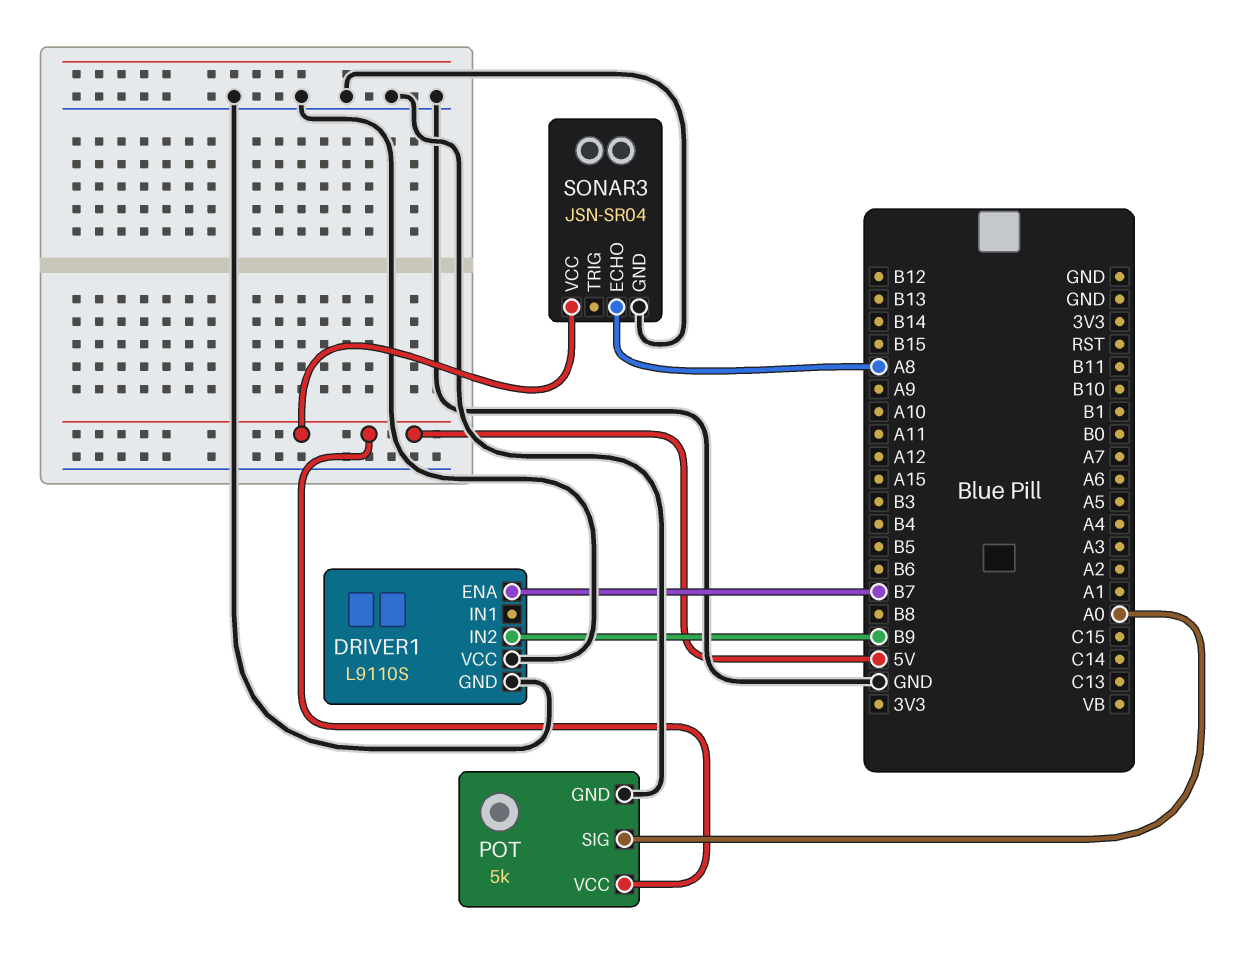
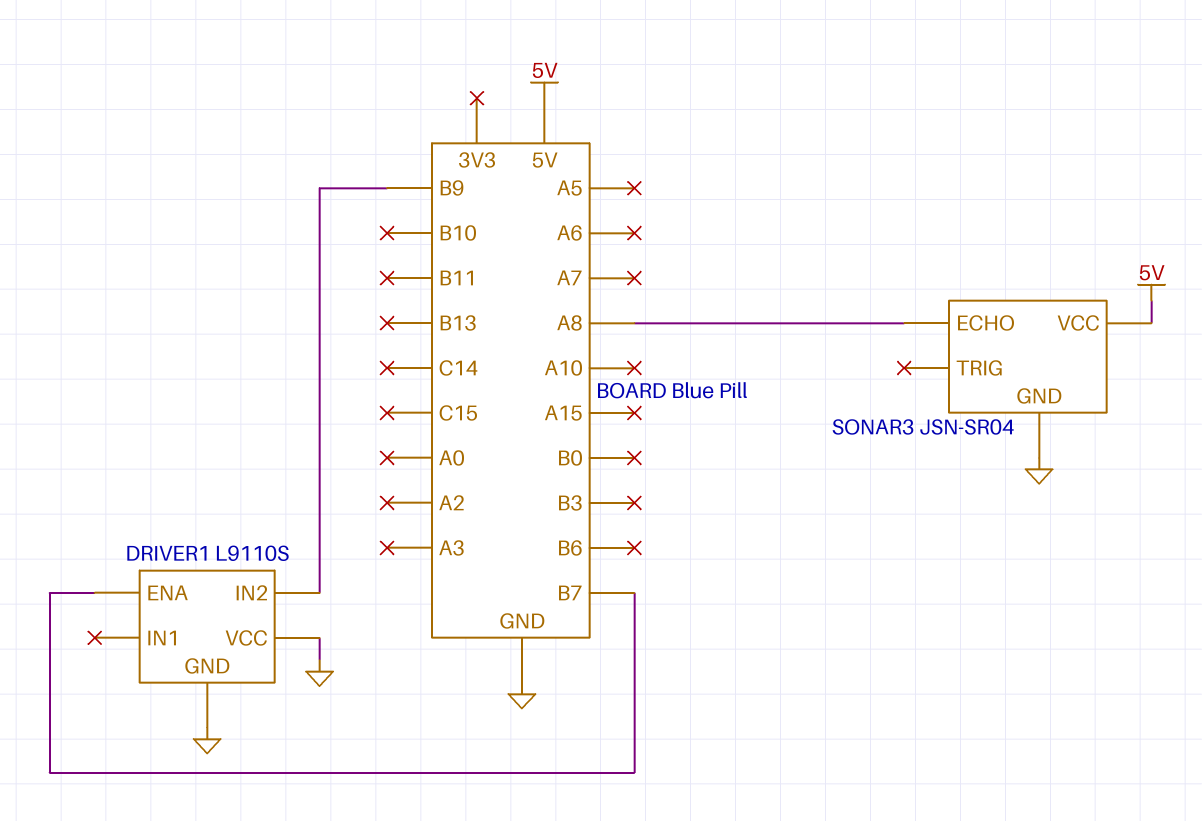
POT: 5k -> none
POT pin GND: GND -> none
POT pin SIG: A0 -> none
POT pin VCC: 5V -> none

